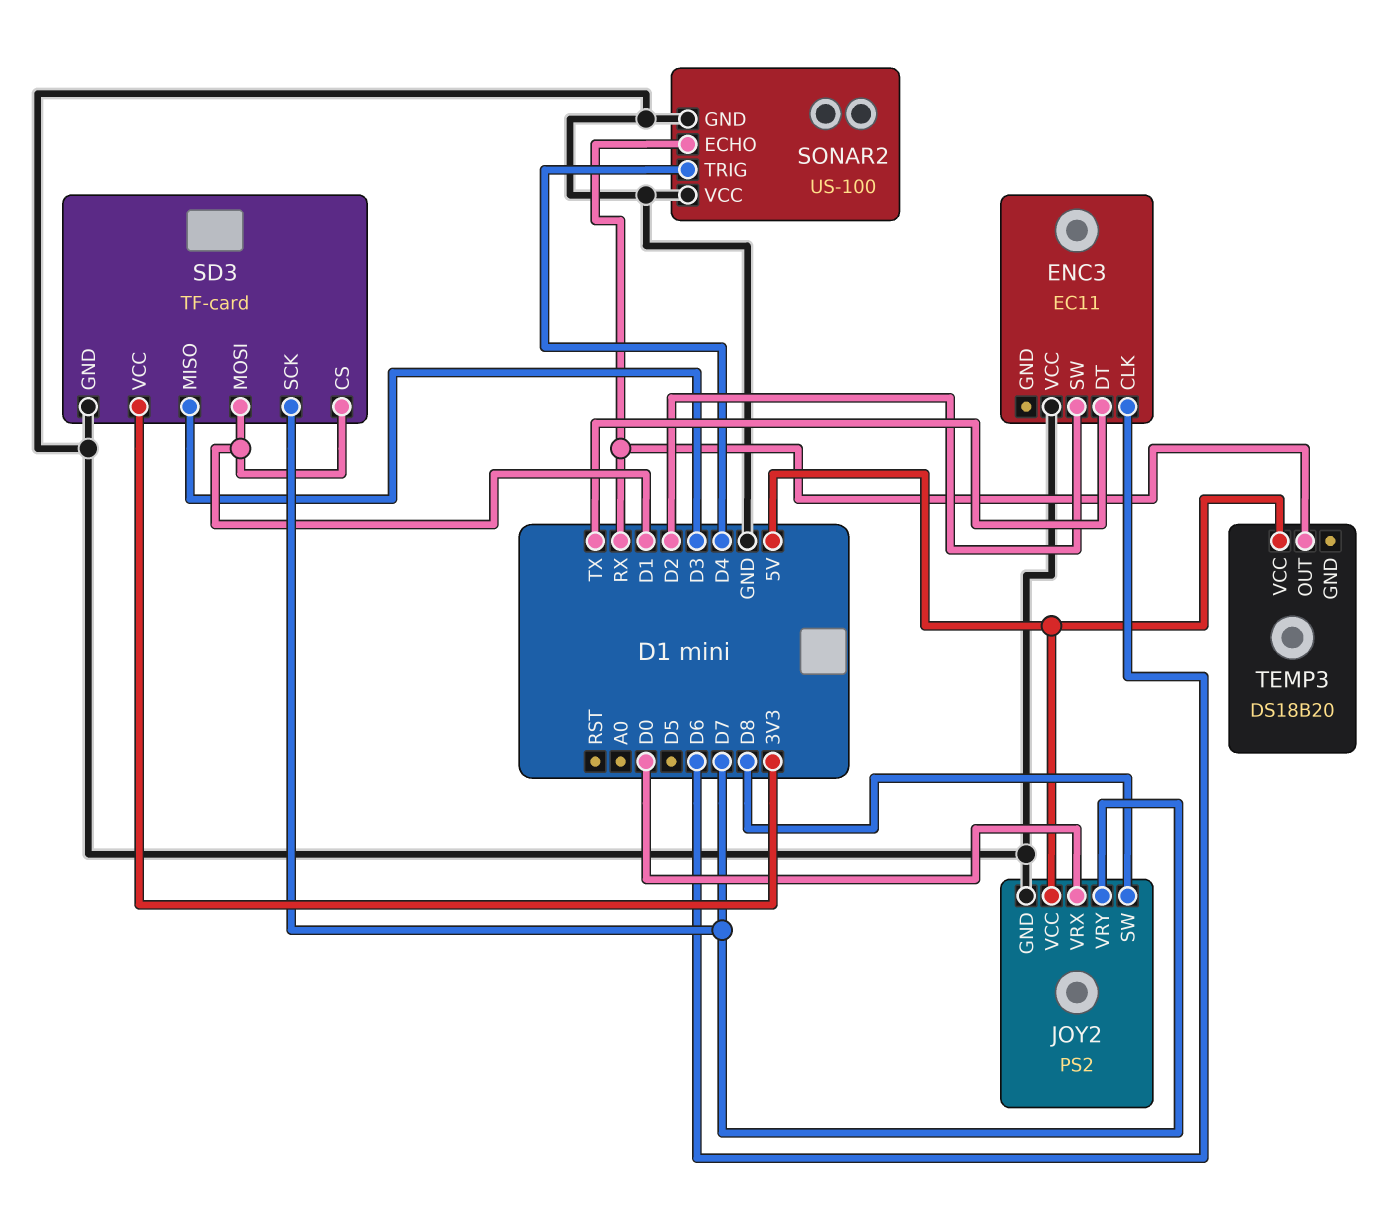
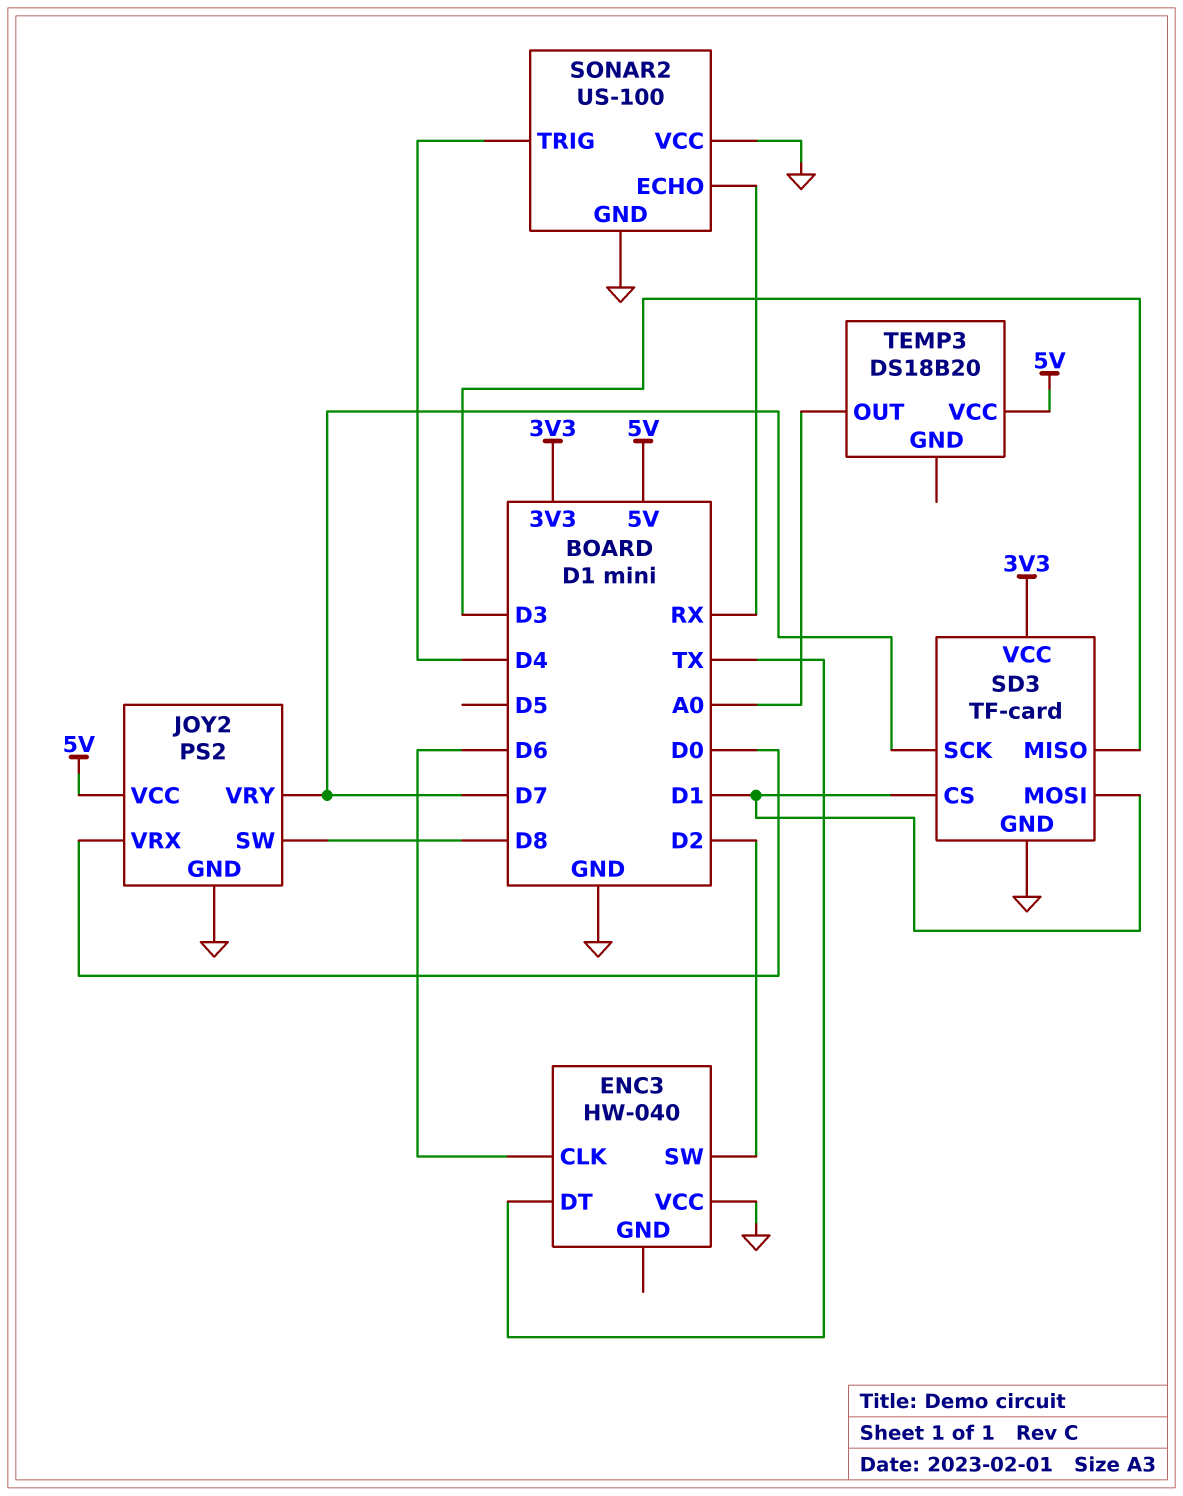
ENC3: EC11 -> HW-040
TEMP3 pin OUT: RX -> A0

